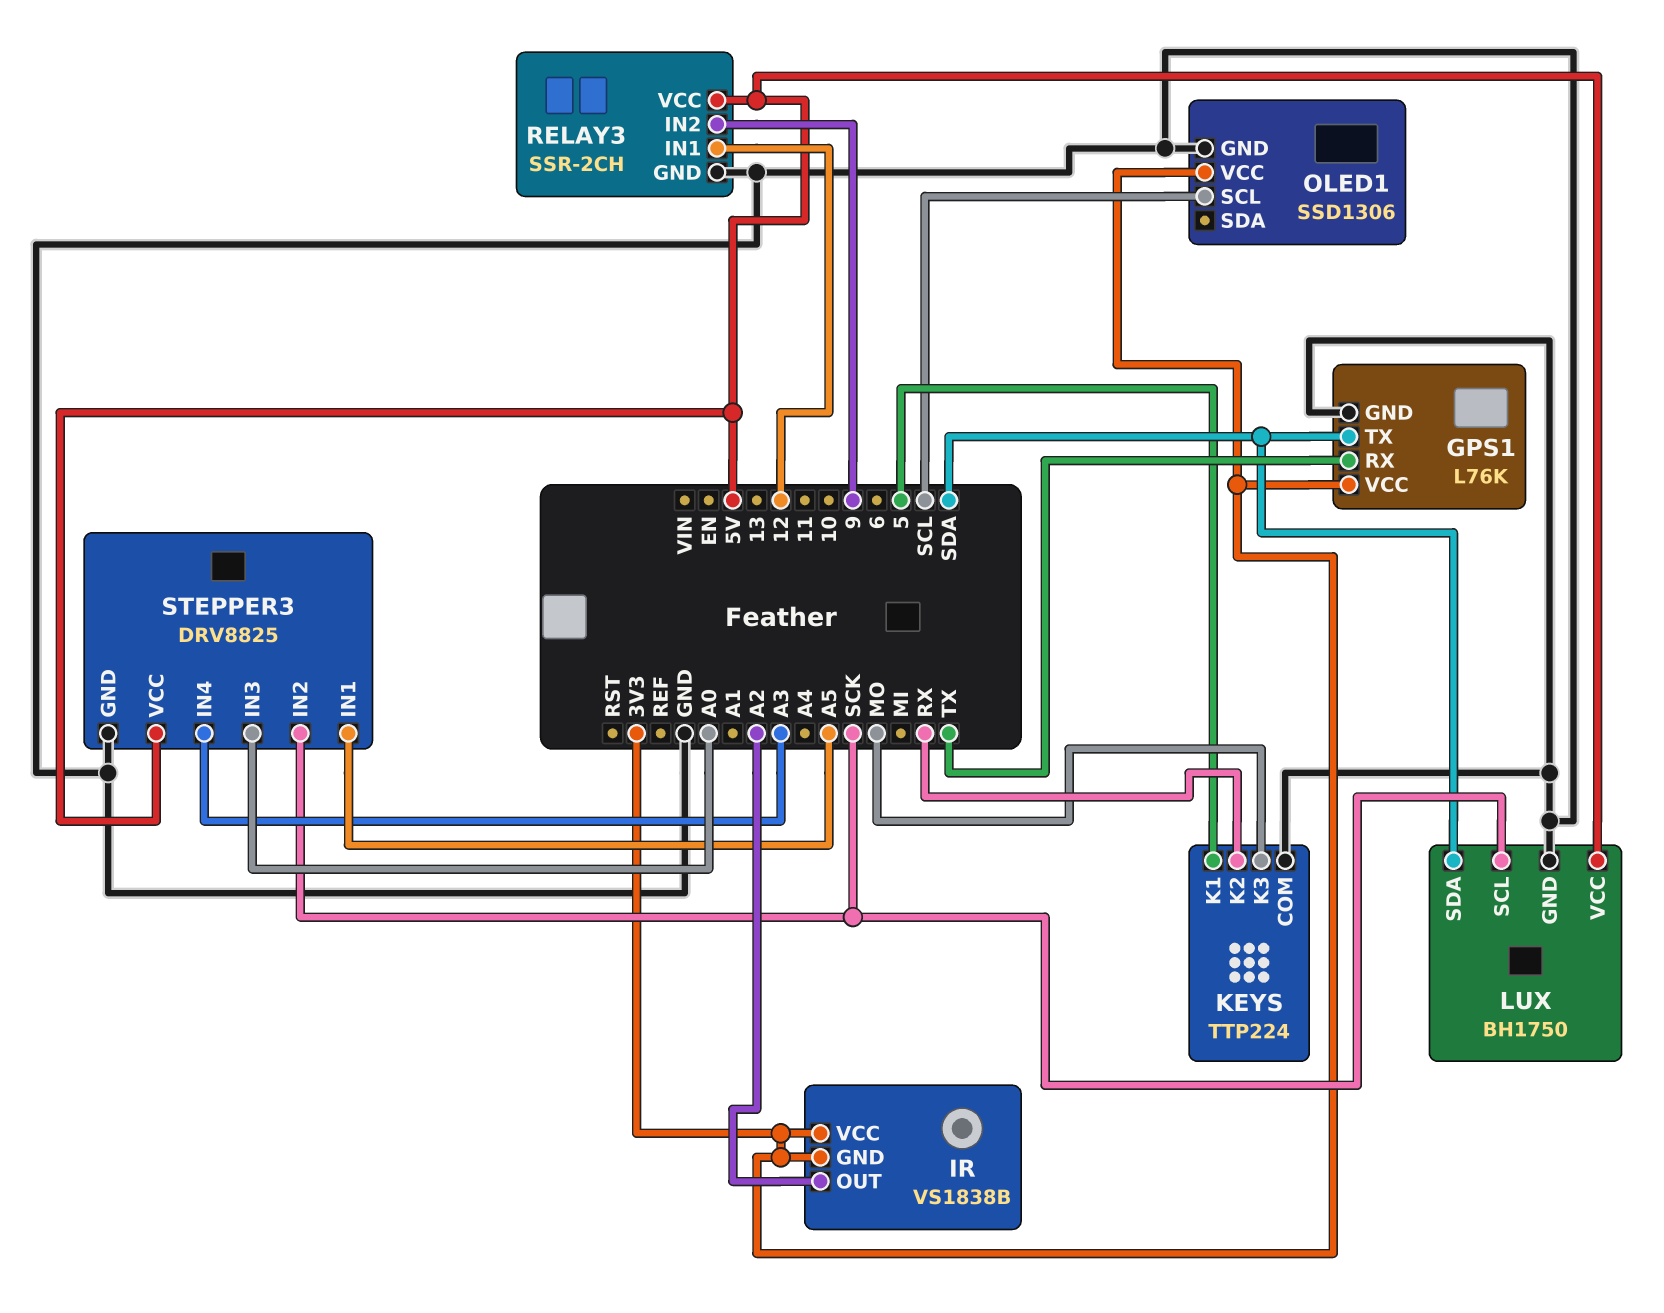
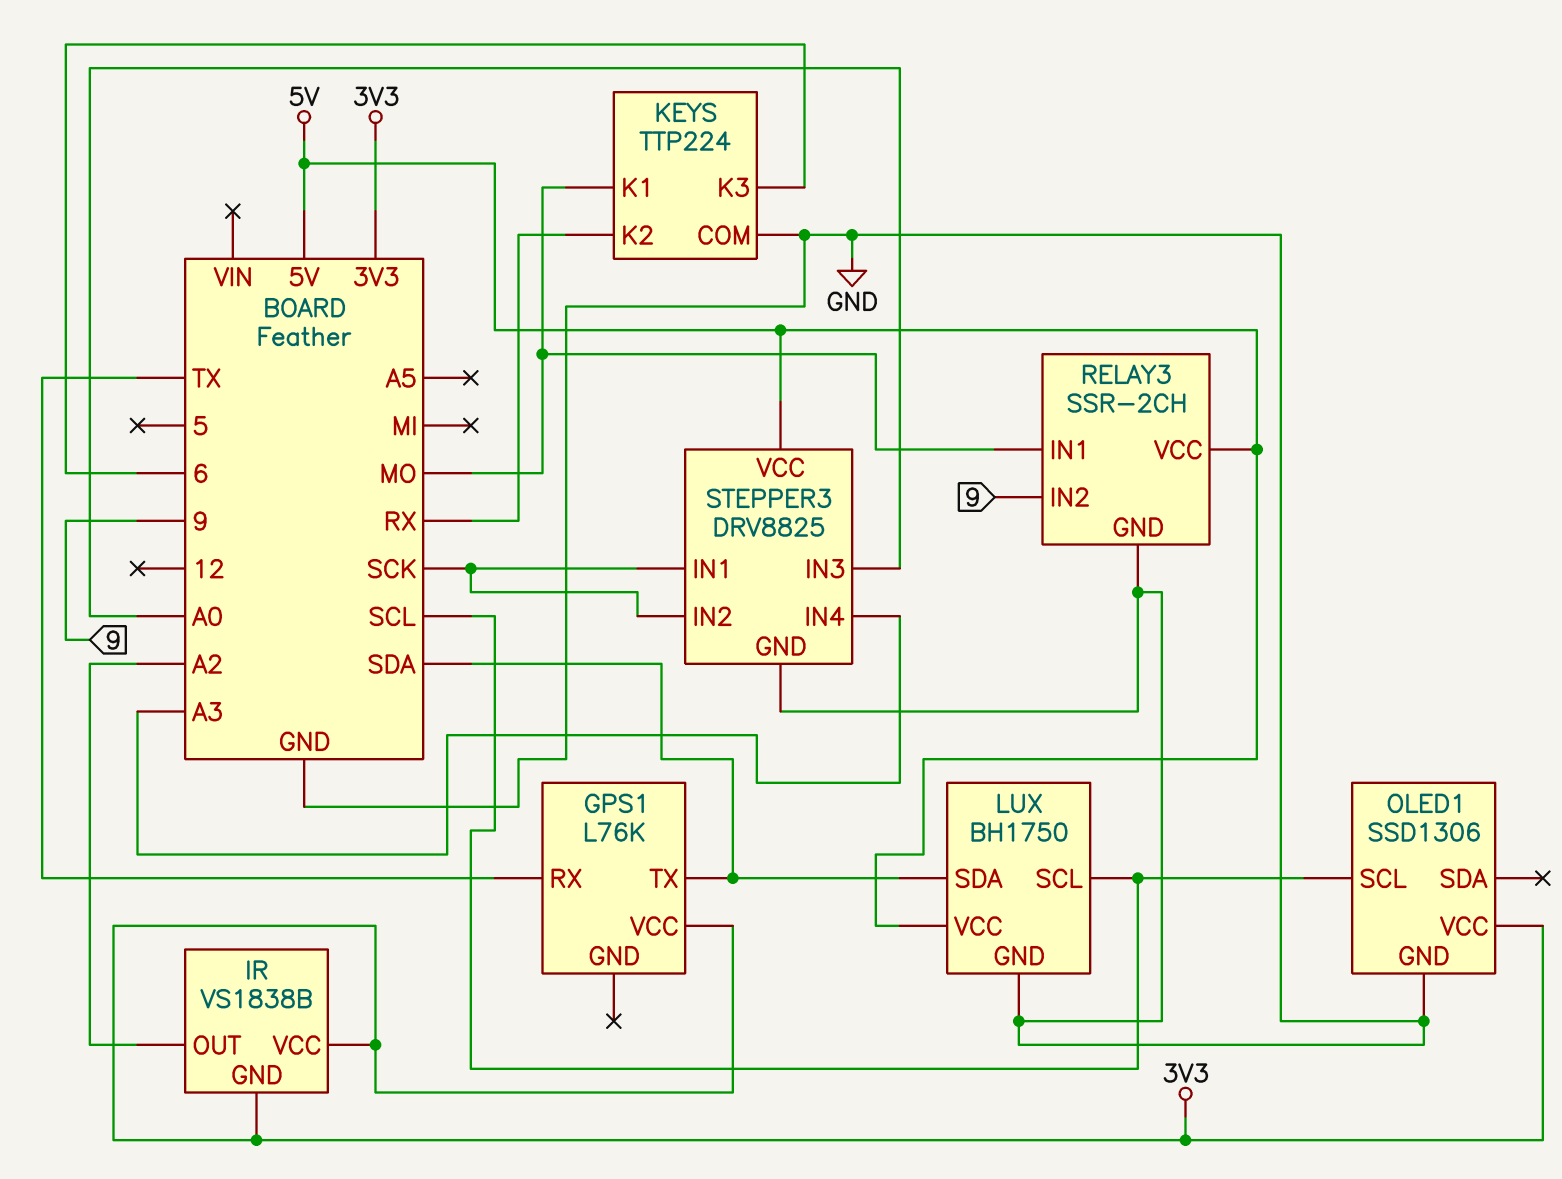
GPS1 pin GND: GND -> none
KEYS pin K1: 5 -> MO
KEYS pin K3: MO -> 6
LUX pin SCL: SCK -> SCL
RELAY3 pin IN1: 12 -> MO
STEPPER3 pin IN1: A5 -> SCK

